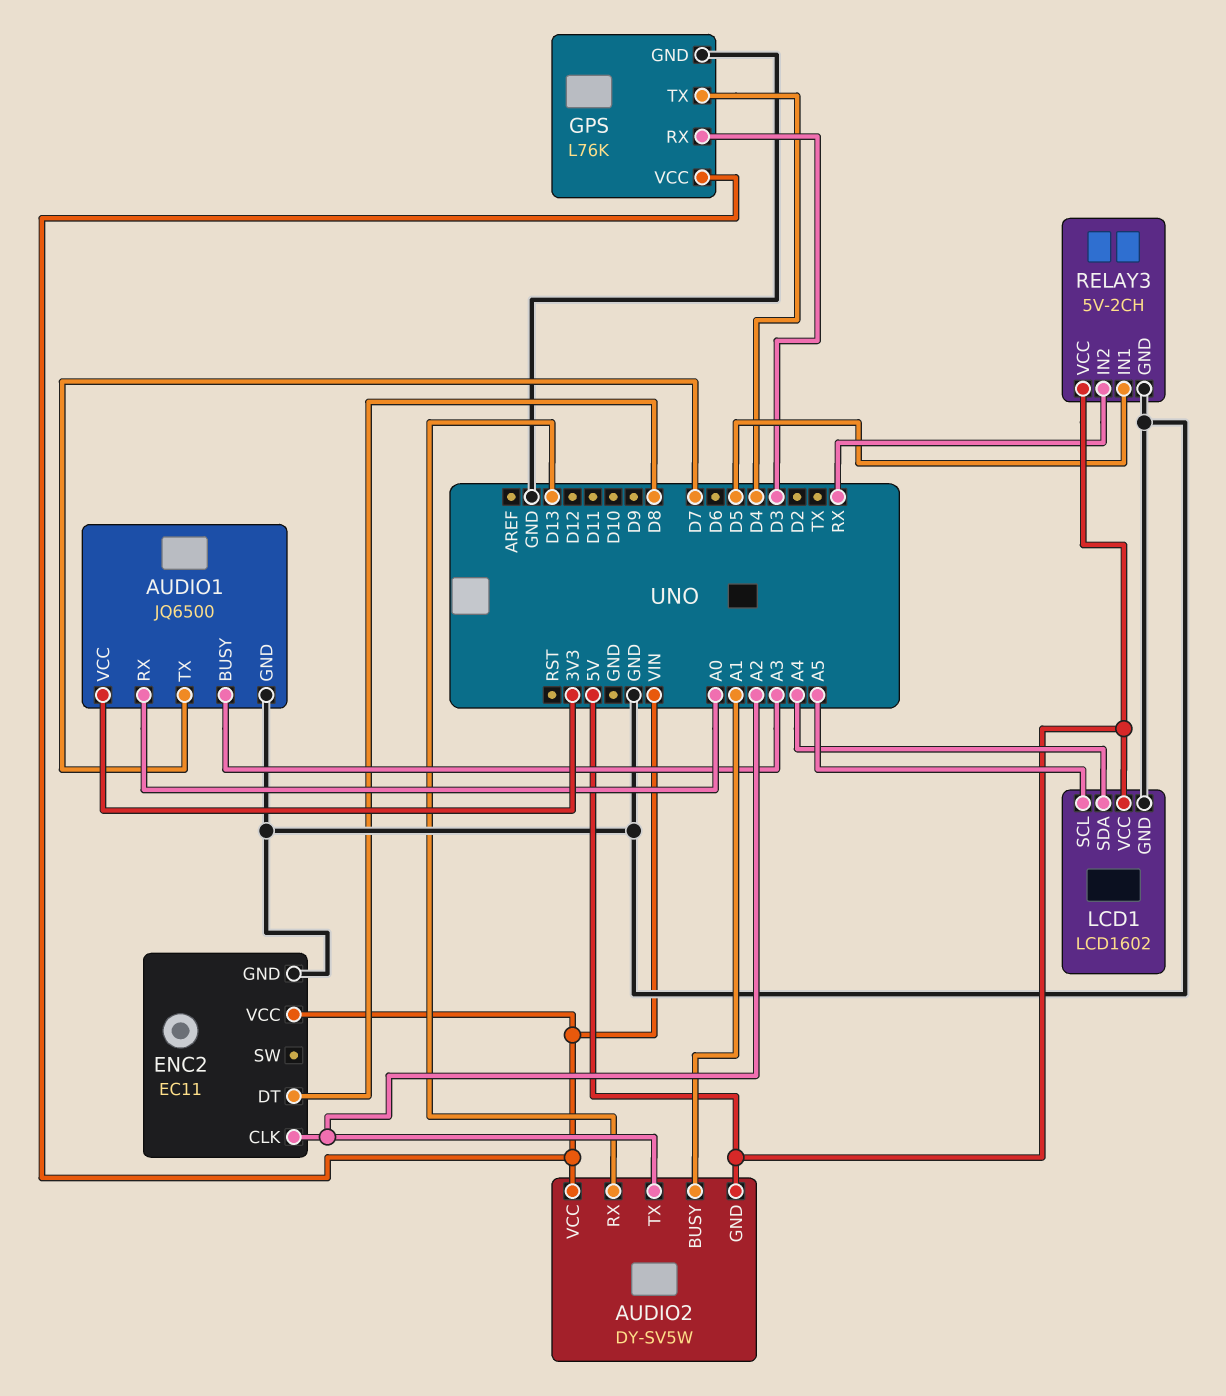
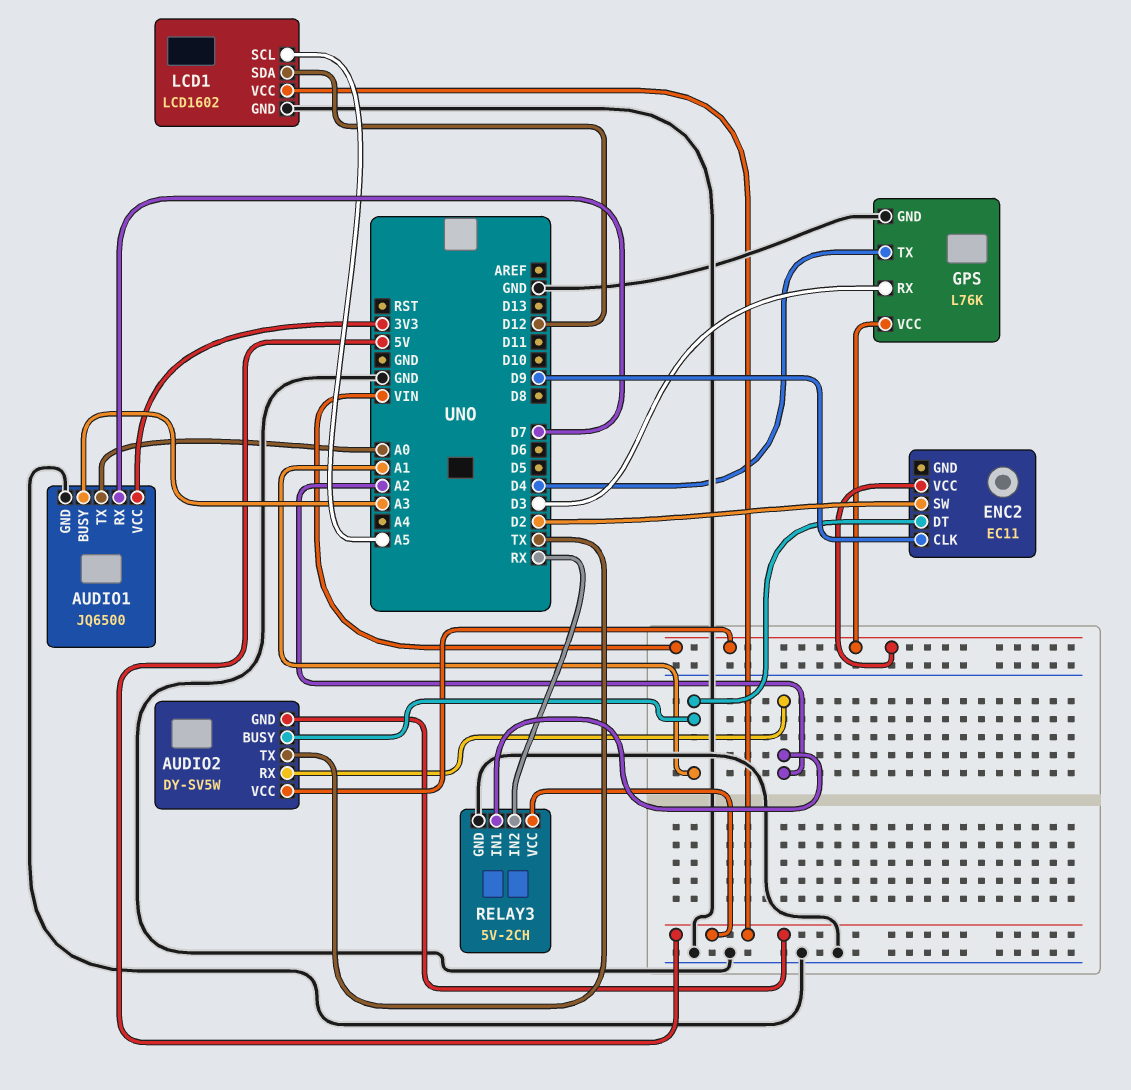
AUDIO1 pin RX: A0 -> D7
AUDIO1 pin TX: D7 -> A0
AUDIO2 pin RX: D13 -> A2
AUDIO2 pin TX: A2 -> TX
ENC2 pin CLK: A2 -> D9
ENC2 pin DT: D8 -> A1
ENC2 pin GND: GND -> none
ENC2 pin SW: none -> D2
LCD1 pin SDA: A4 -> D12
RELAY3 pin IN1: D5 -> A2

